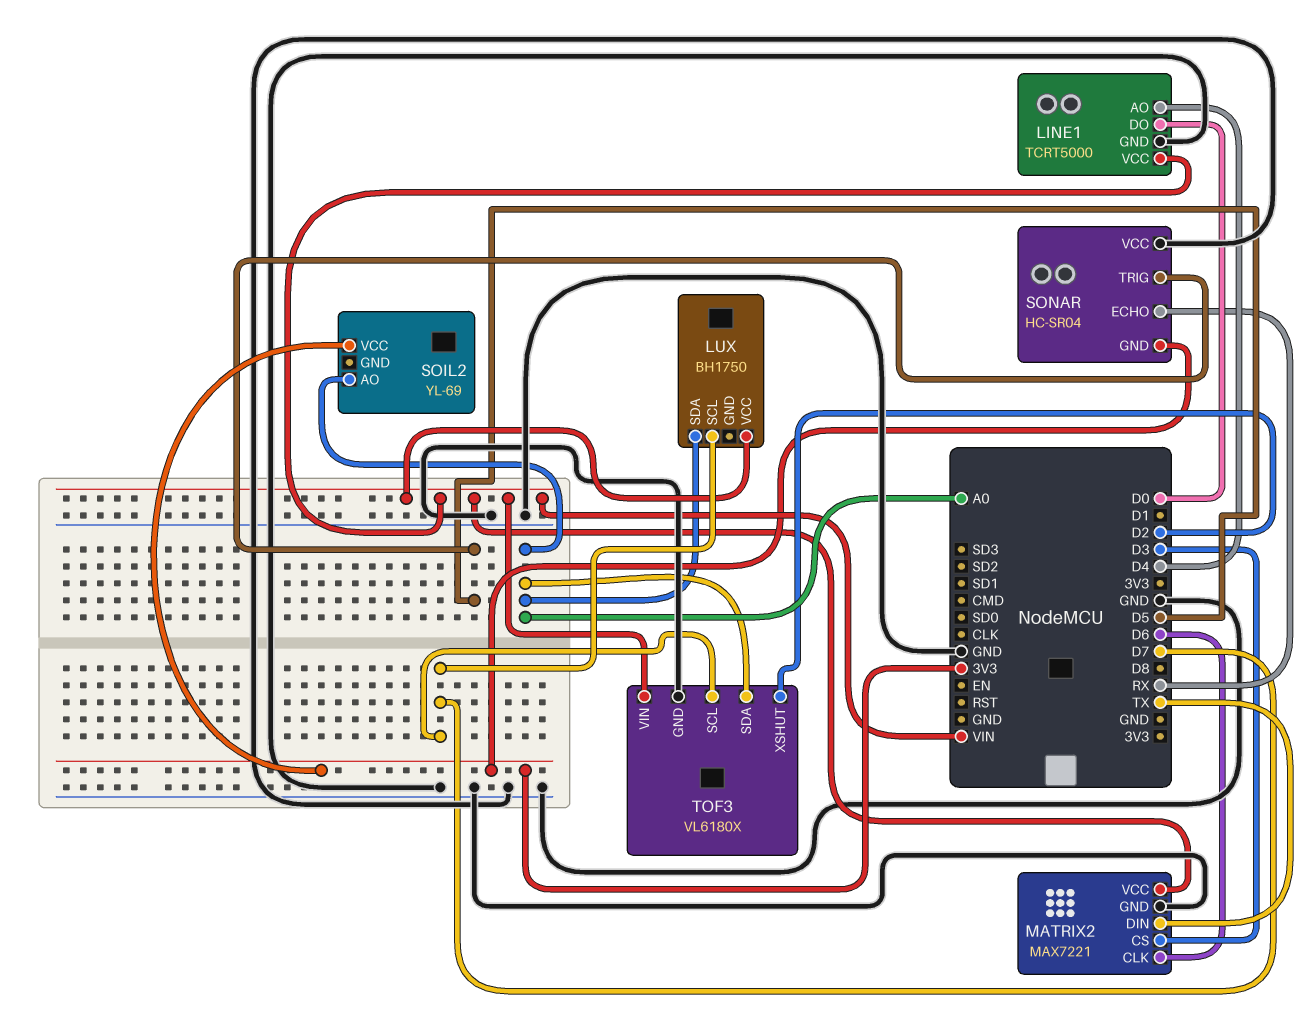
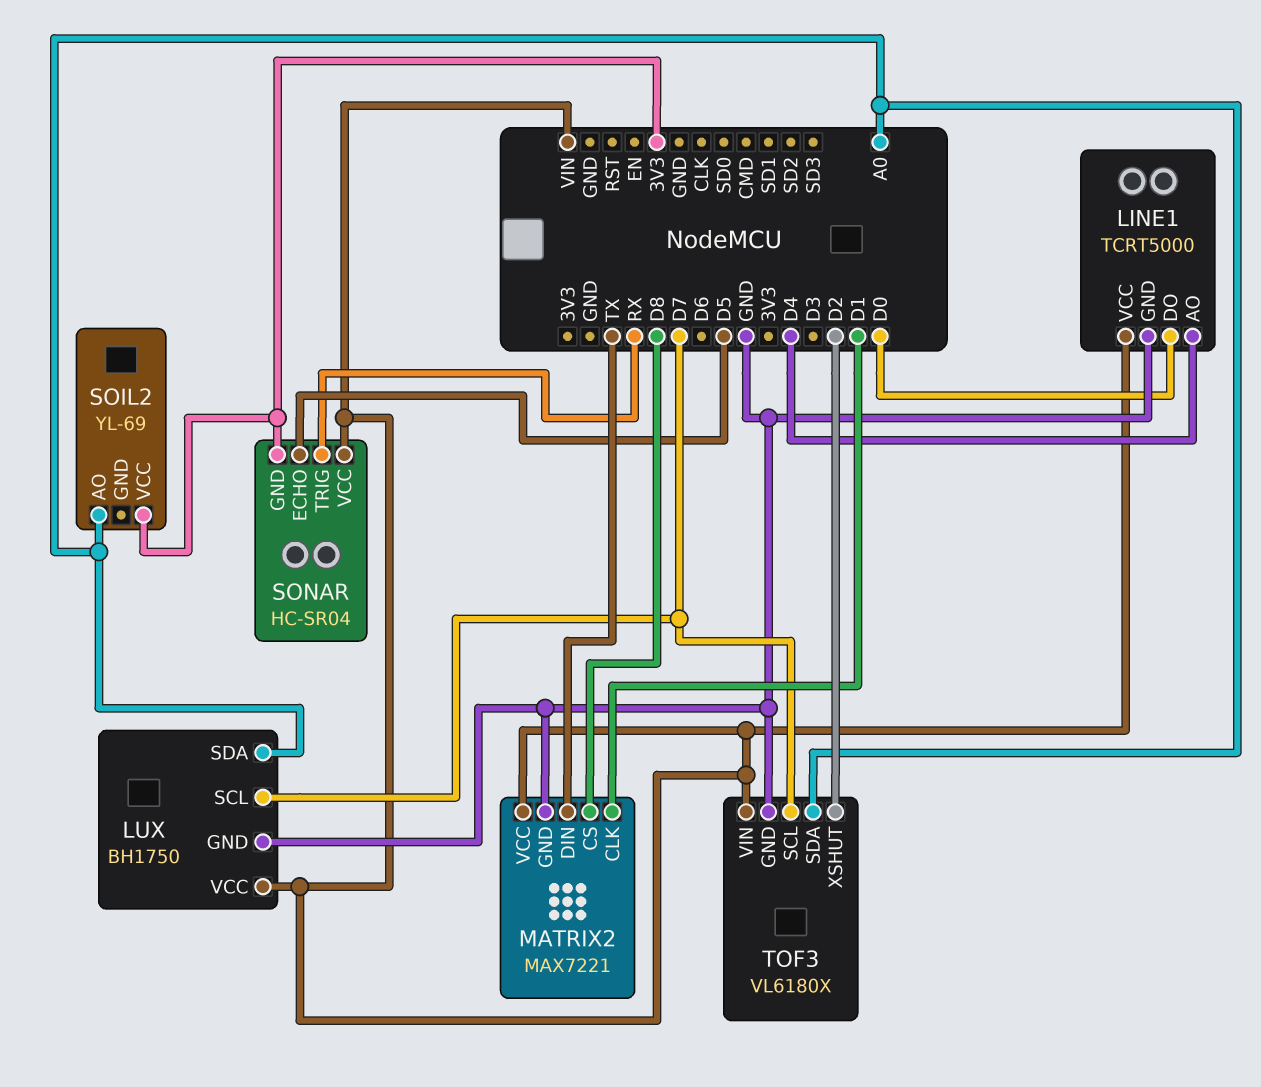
LUX pin GND: none -> GND
MATRIX2 pin CLK: D6 -> D1
MATRIX2 pin CS: D3 -> D8
SONAR pin ECHO: RX -> D5
SONAR pin TRIG: D5 -> RX
SONAR pin VCC: GND -> VIN

